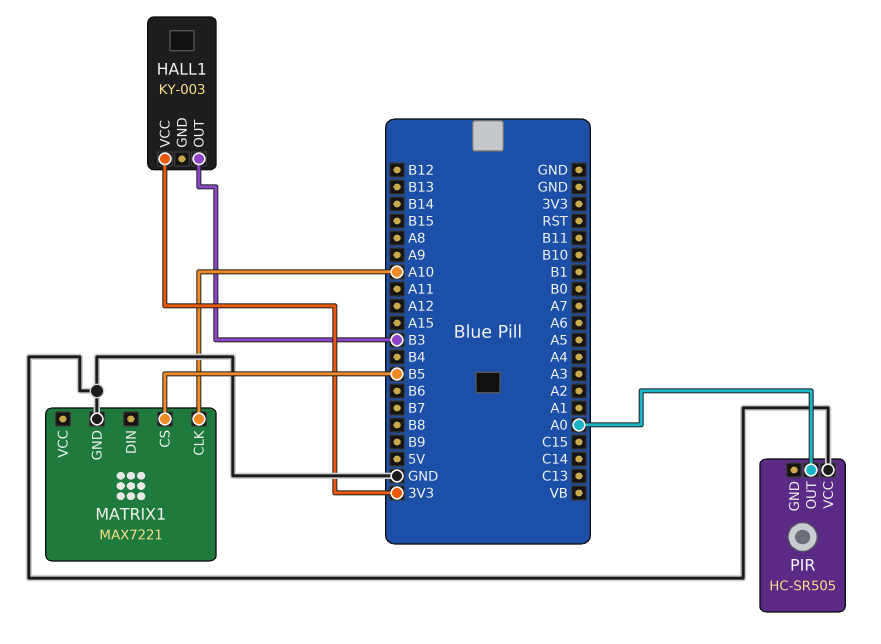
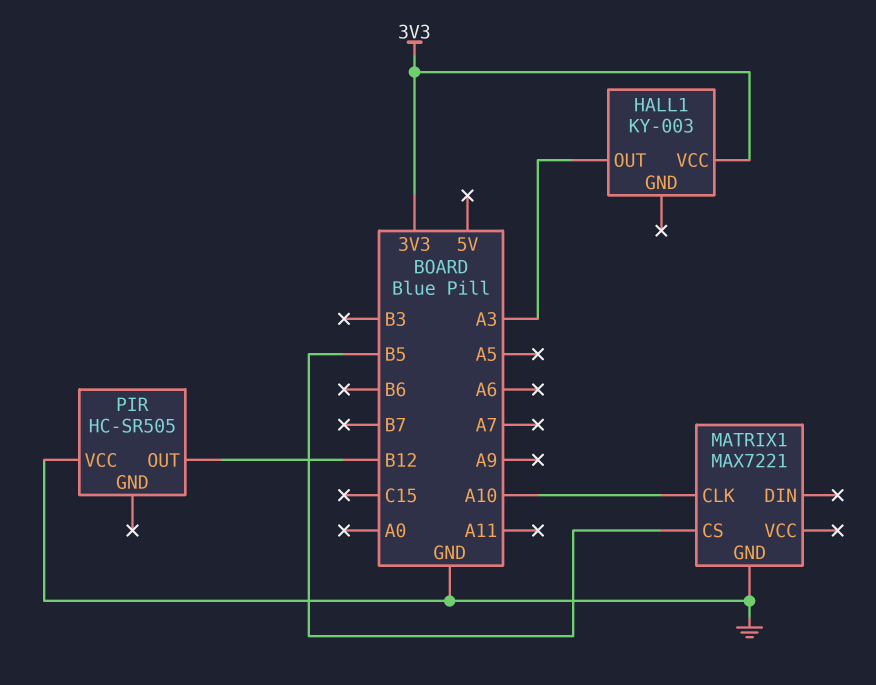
HALL1 pin OUT: B3 -> A3
PIR pin OUT: A0 -> B12

